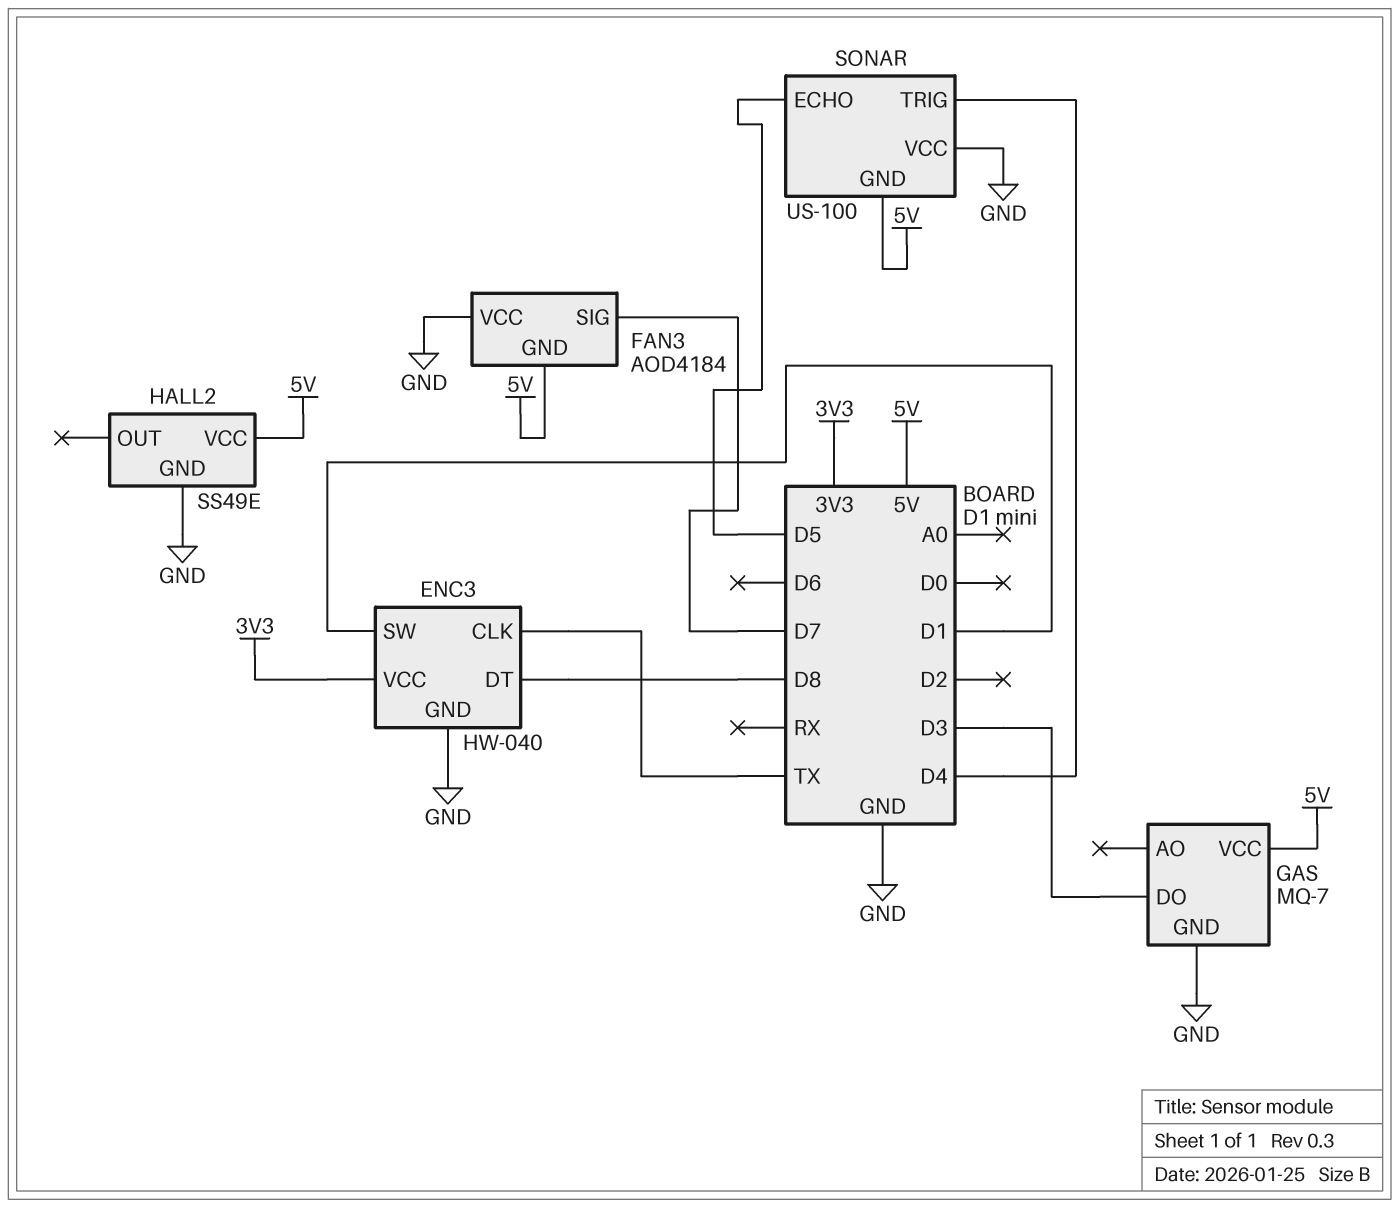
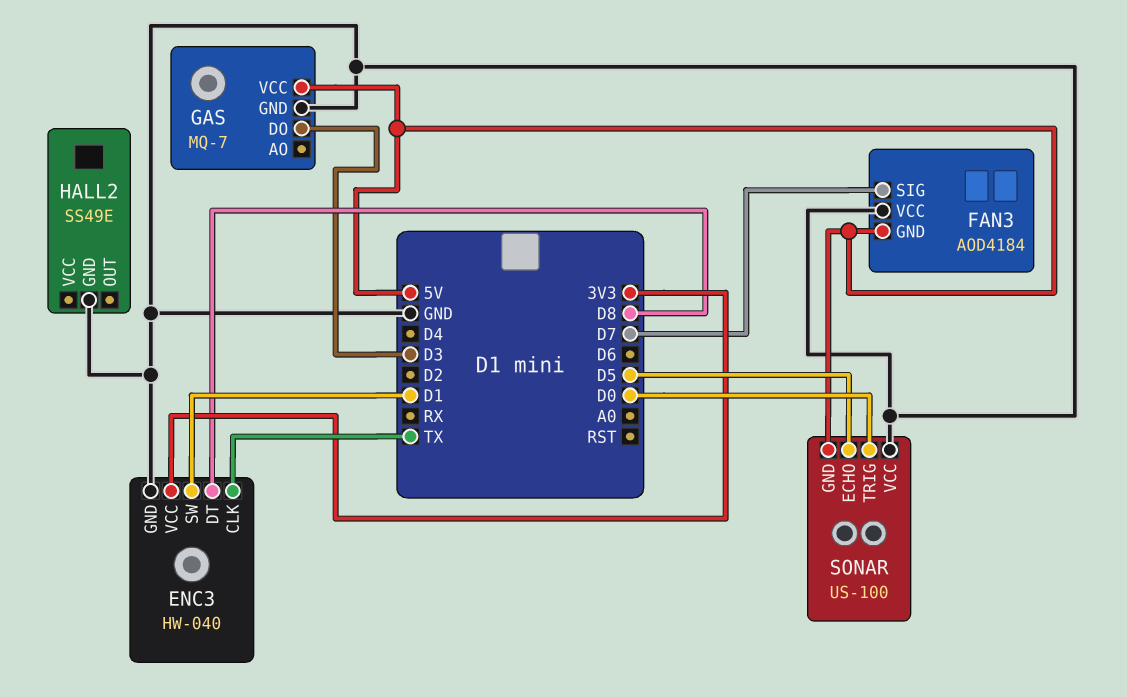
HALL2 pin VCC: 5V -> none
SONAR pin TRIG: D4 -> D0

